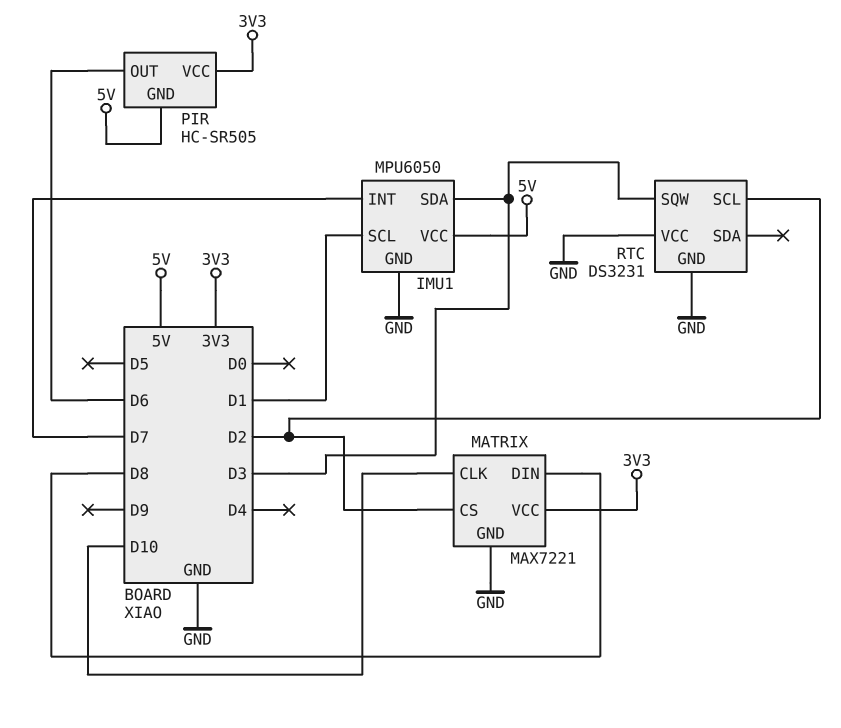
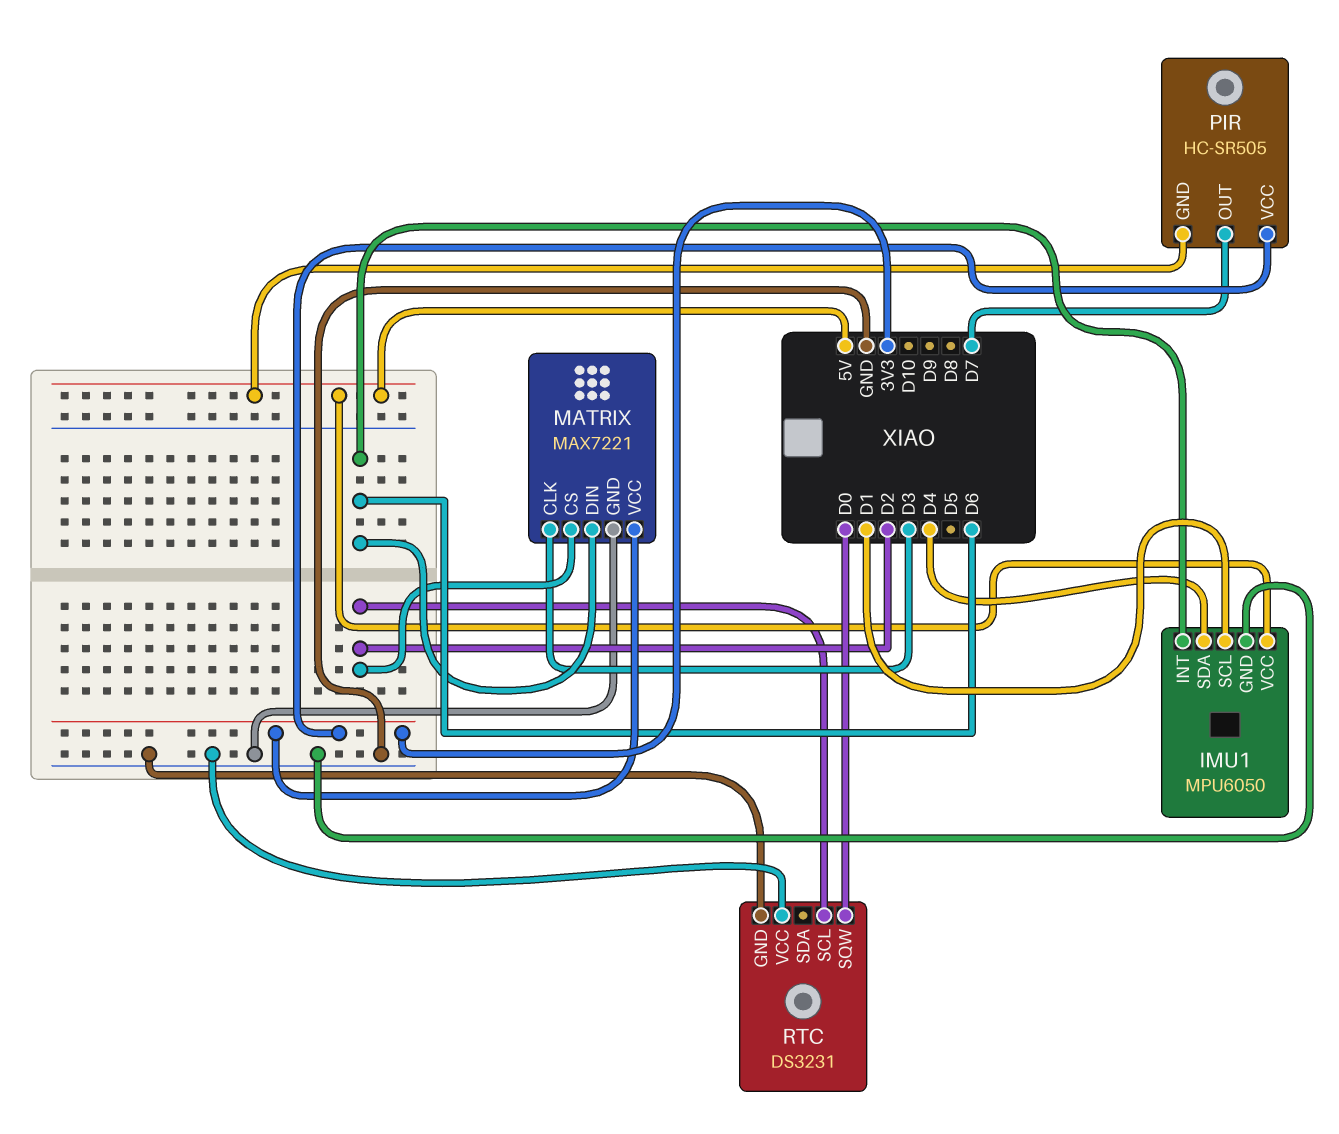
IMU1 pin INT: D7 -> D6
IMU1 pin SDA: D3 -> D4
MATRIX pin CLK: D10 -> D3
MATRIX pin DIN: D8 -> D6
PIR pin OUT: D6 -> D7
RTC pin SQW: D3 -> D0

